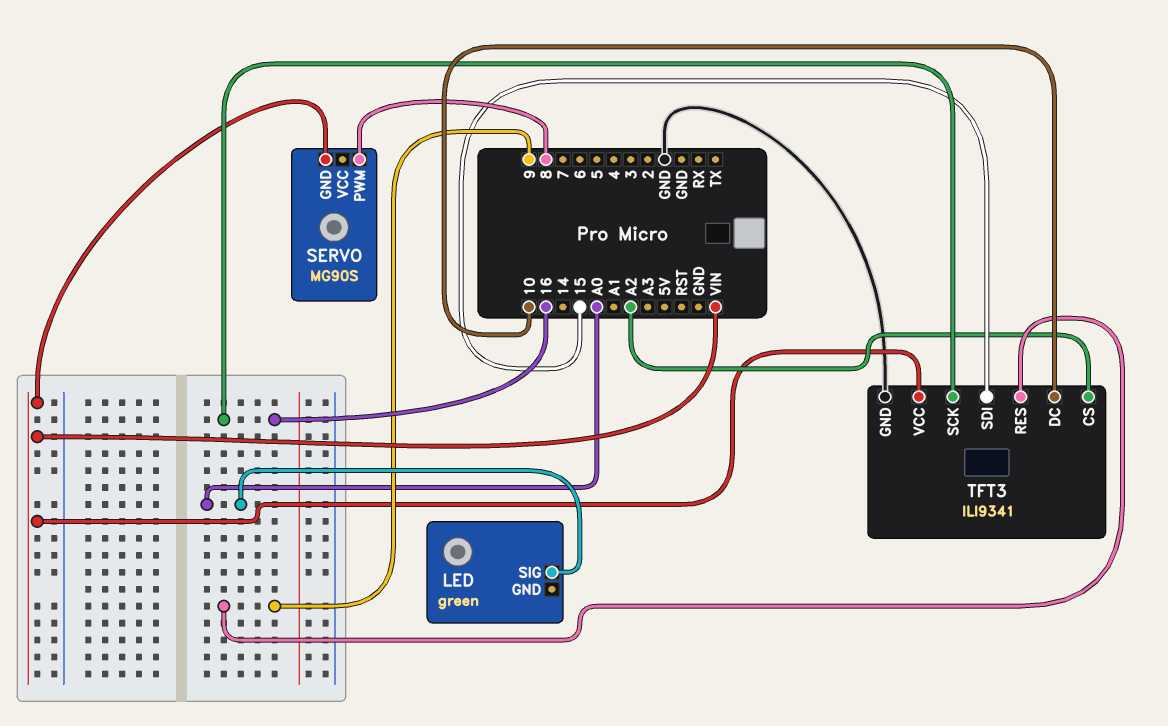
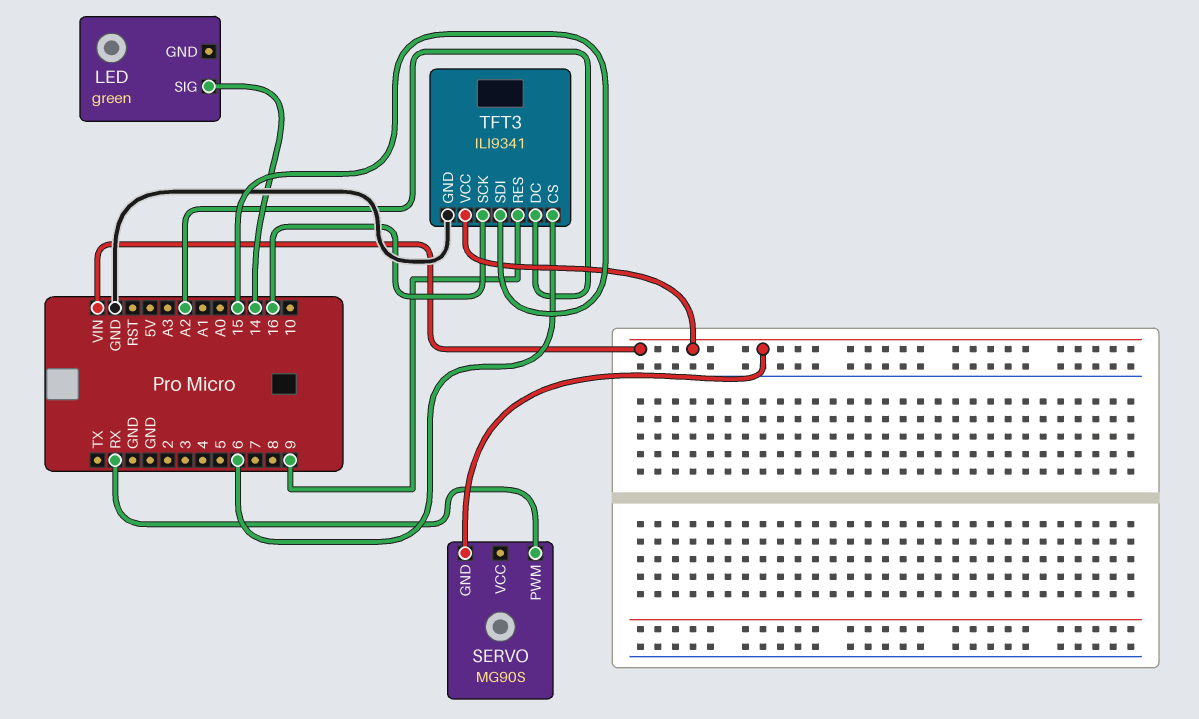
LED pin SIG: A0 -> 14
SERVO pin PWM: 8 -> RX
TFT3 pin CS: A2 -> 6
TFT3 pin DC: 10 -> A2

